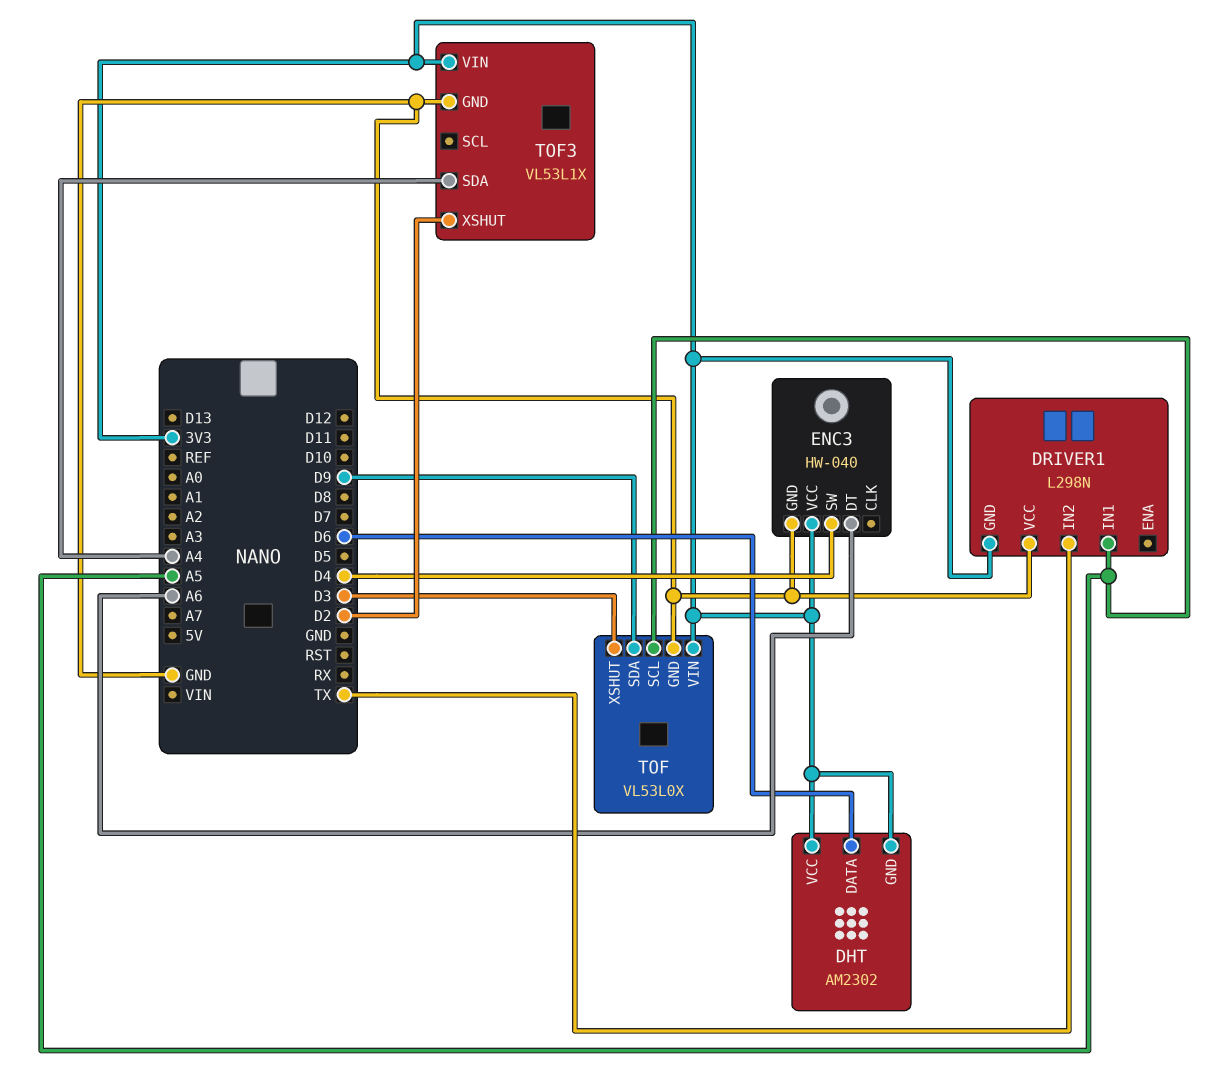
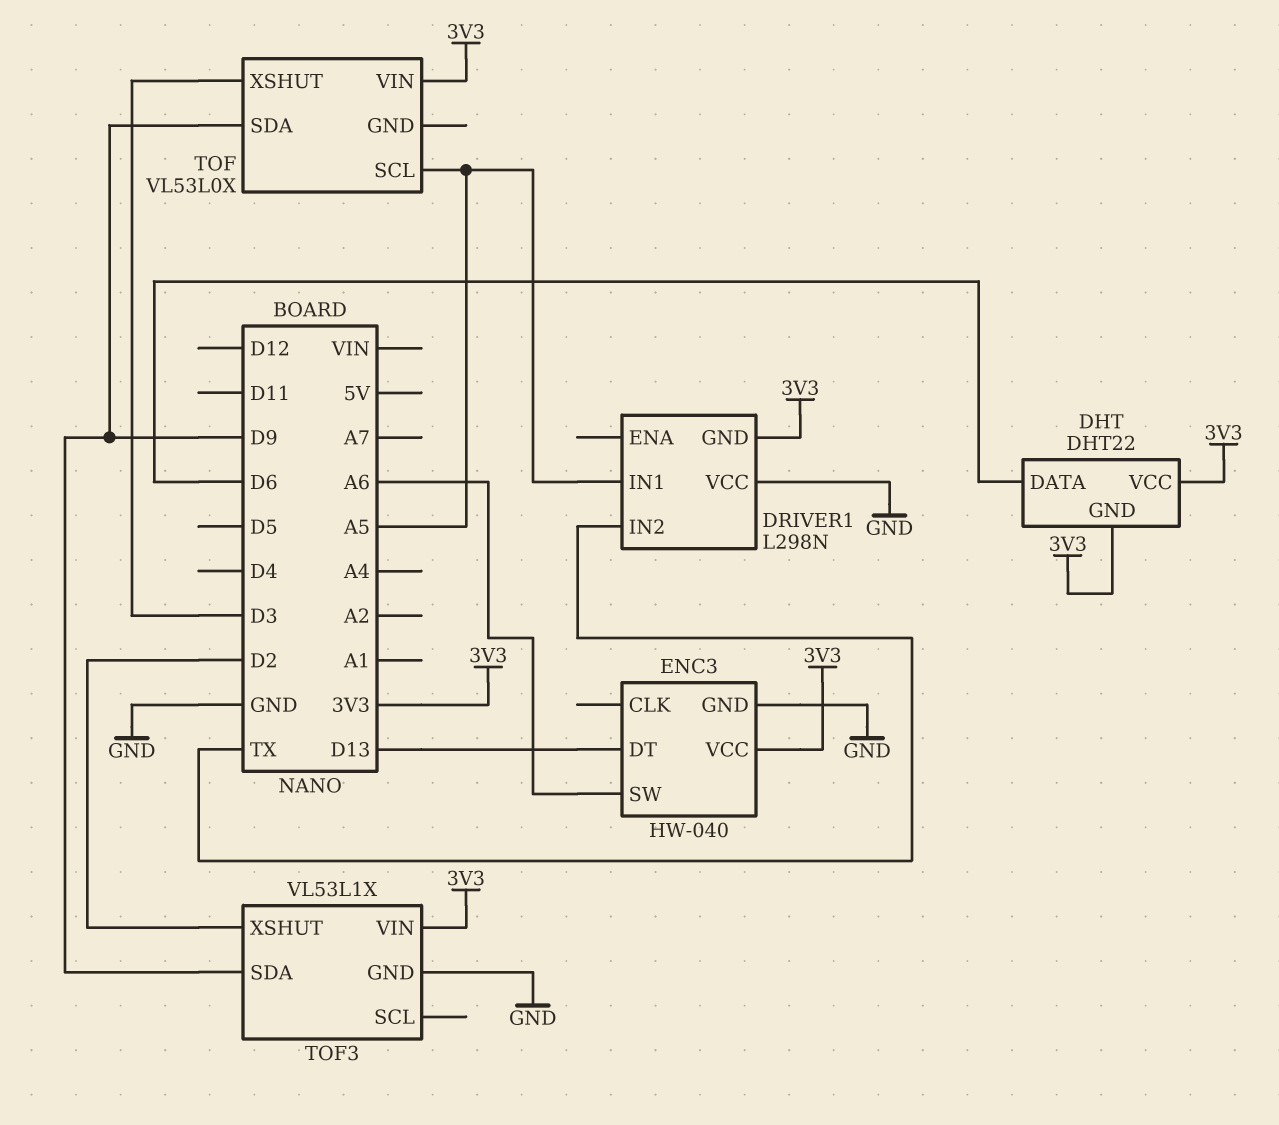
DHT: AM2302 -> DHT22
ENC3 pin DT: A6 -> D13
ENC3 pin SW: D4 -> A6
TOF pin GND: GND -> none
TOF3 pin SDA: A4 -> D9

